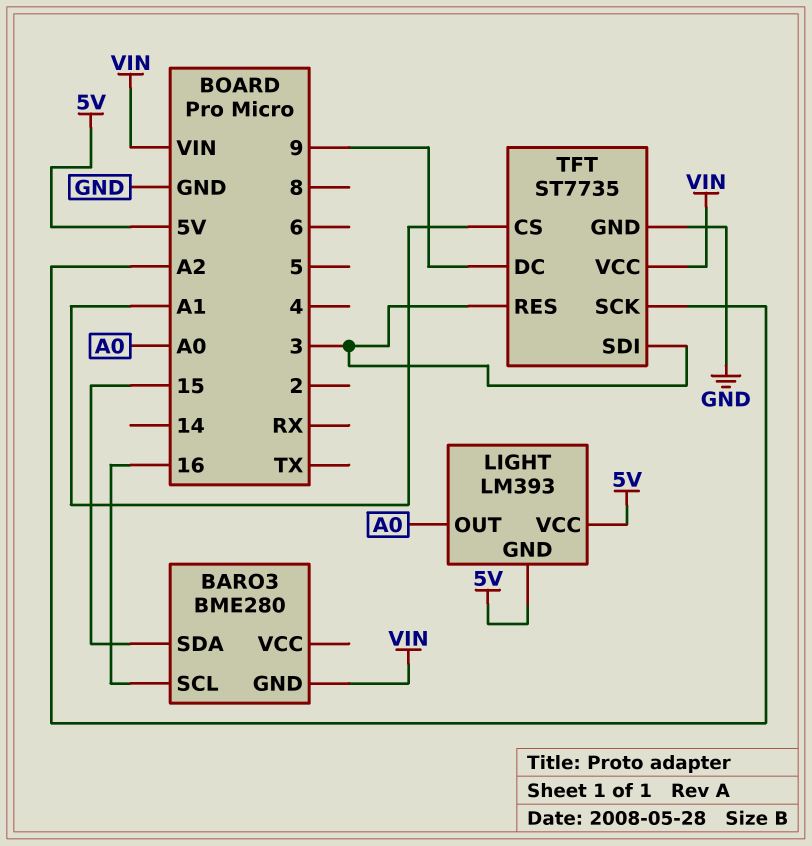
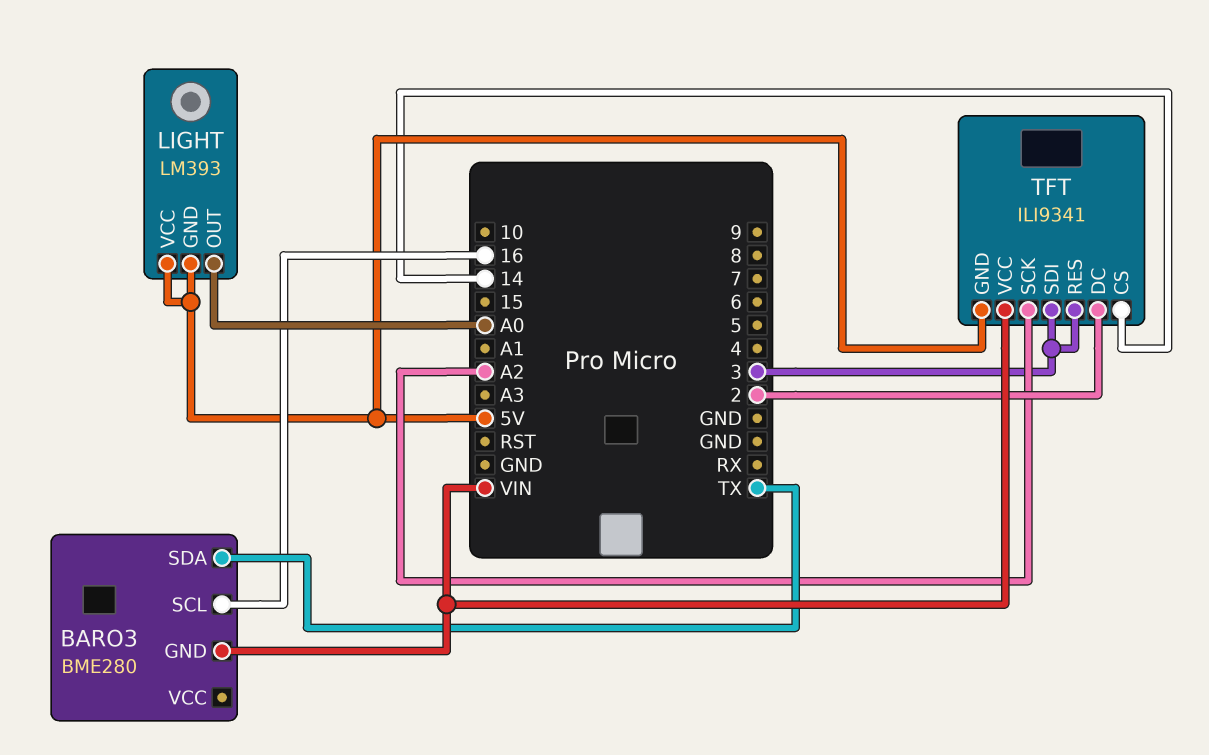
BARO3 pin SDA: 15 -> TX
TFT: ST7735 -> ILI9341
TFT pin CS: A1 -> 14
TFT pin DC: 9 -> 2
TFT pin GND: GND -> 5V

